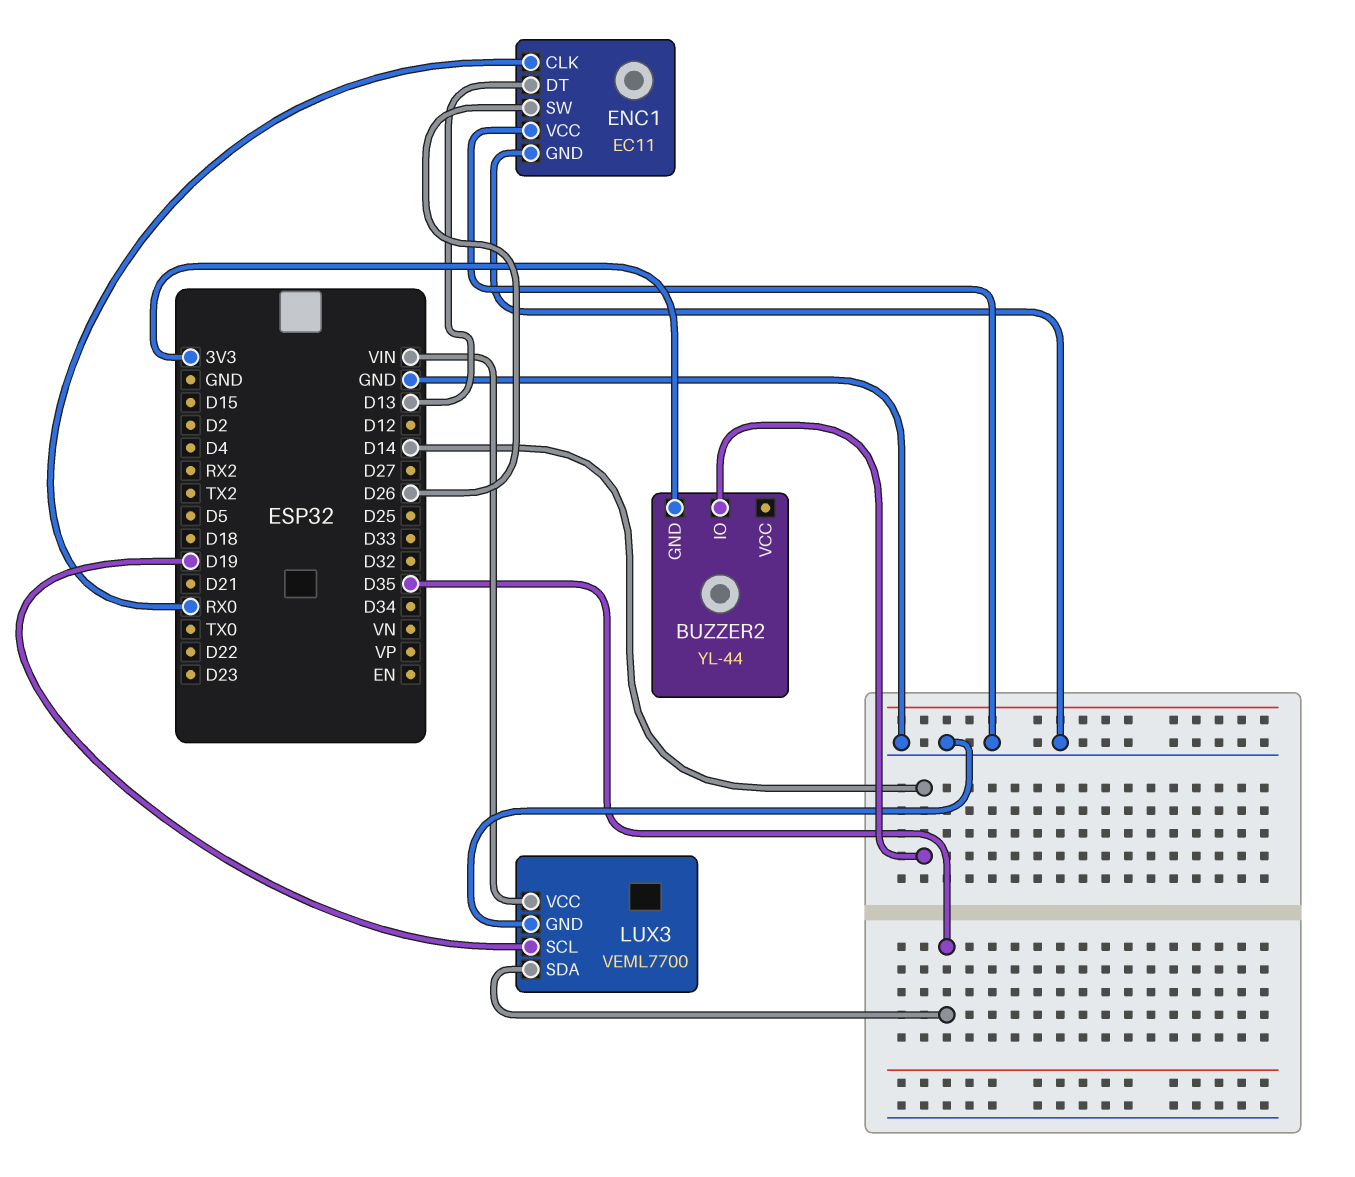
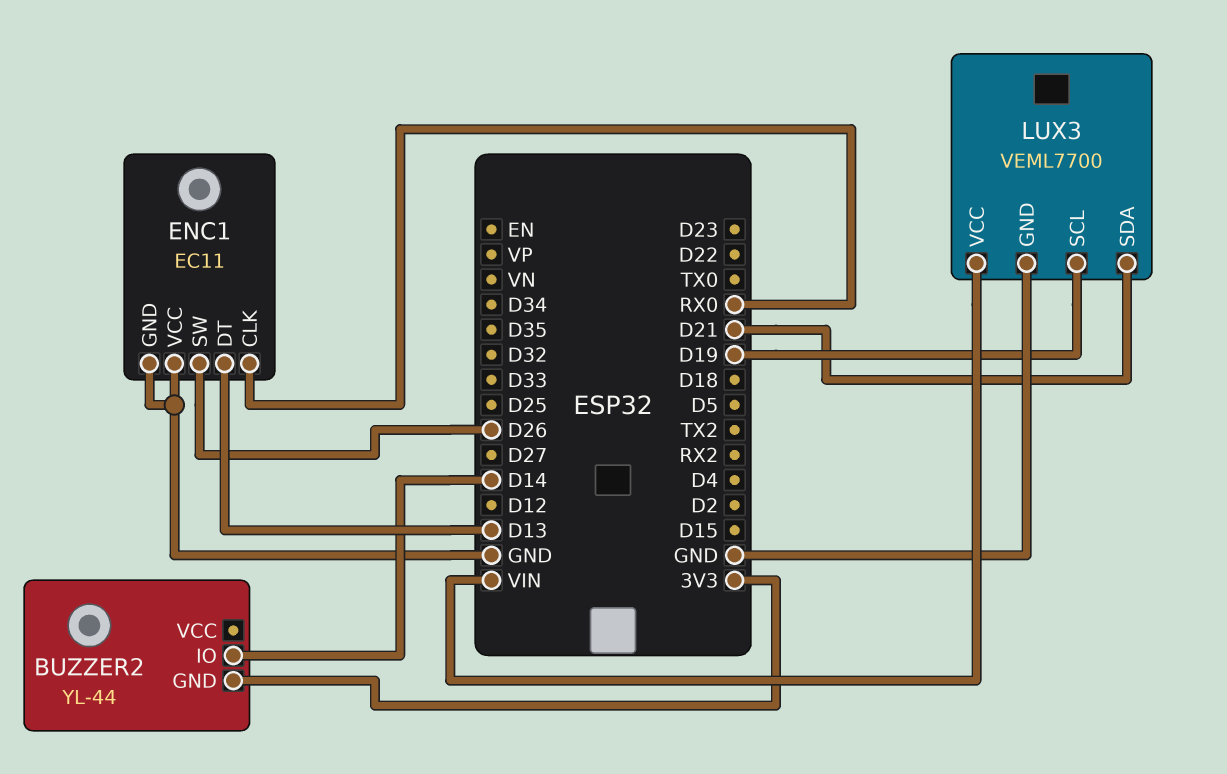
LUX3 pin SDA: D35 -> D21

